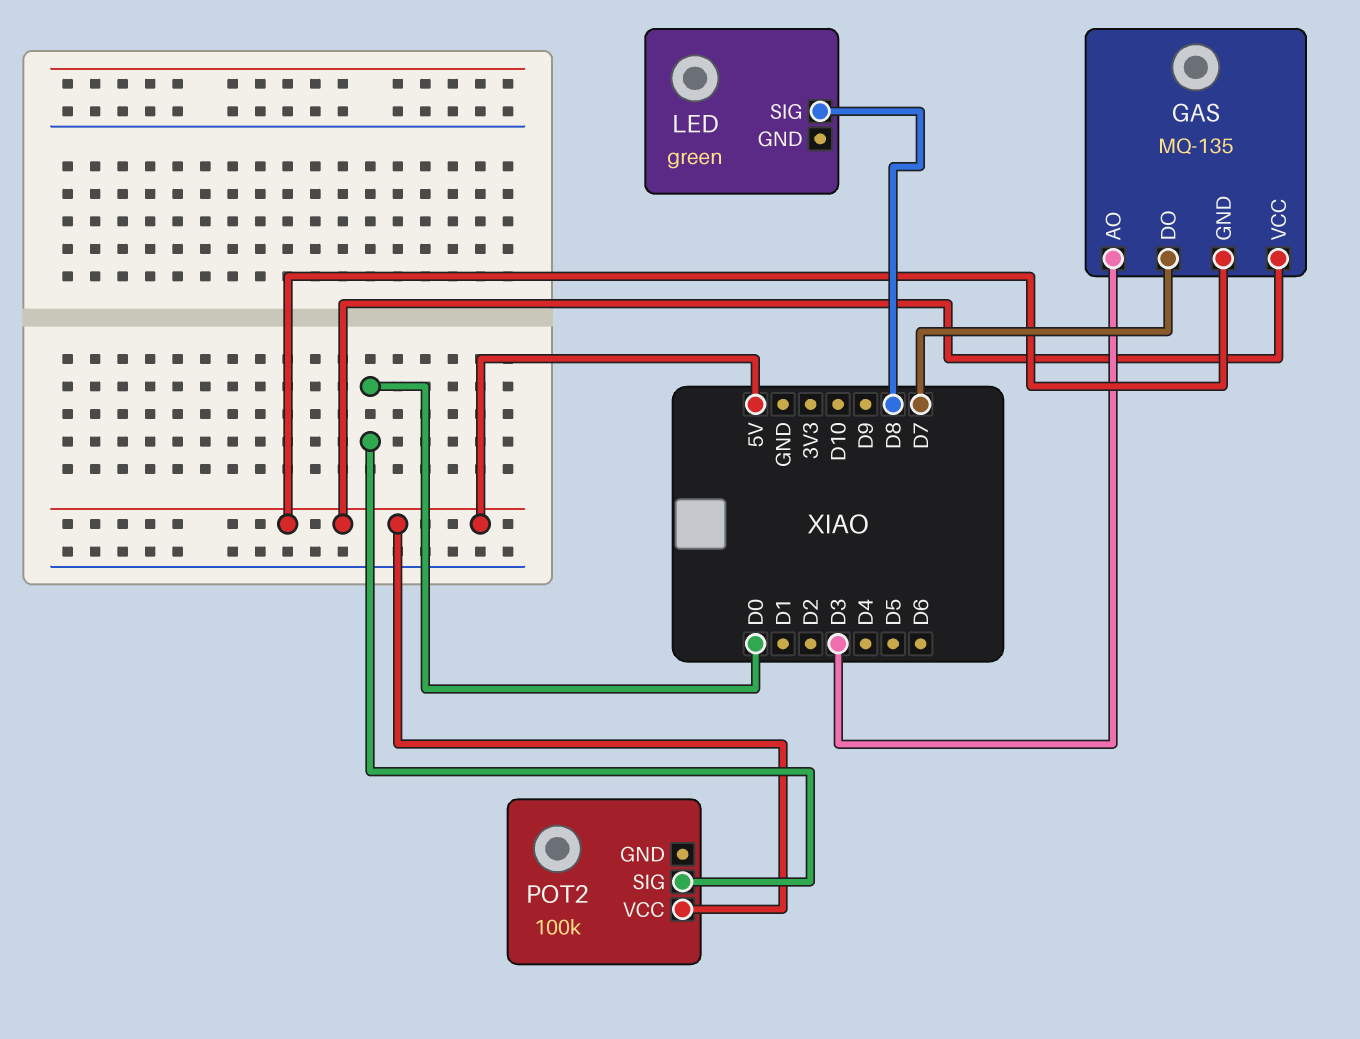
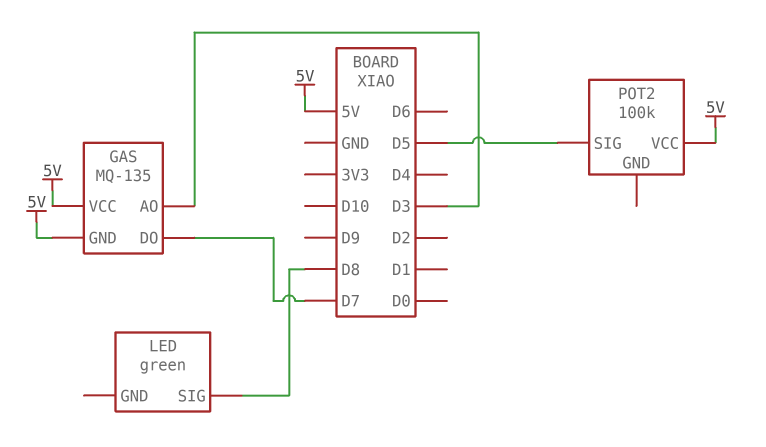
POT2 pin SIG: D0 -> D5

